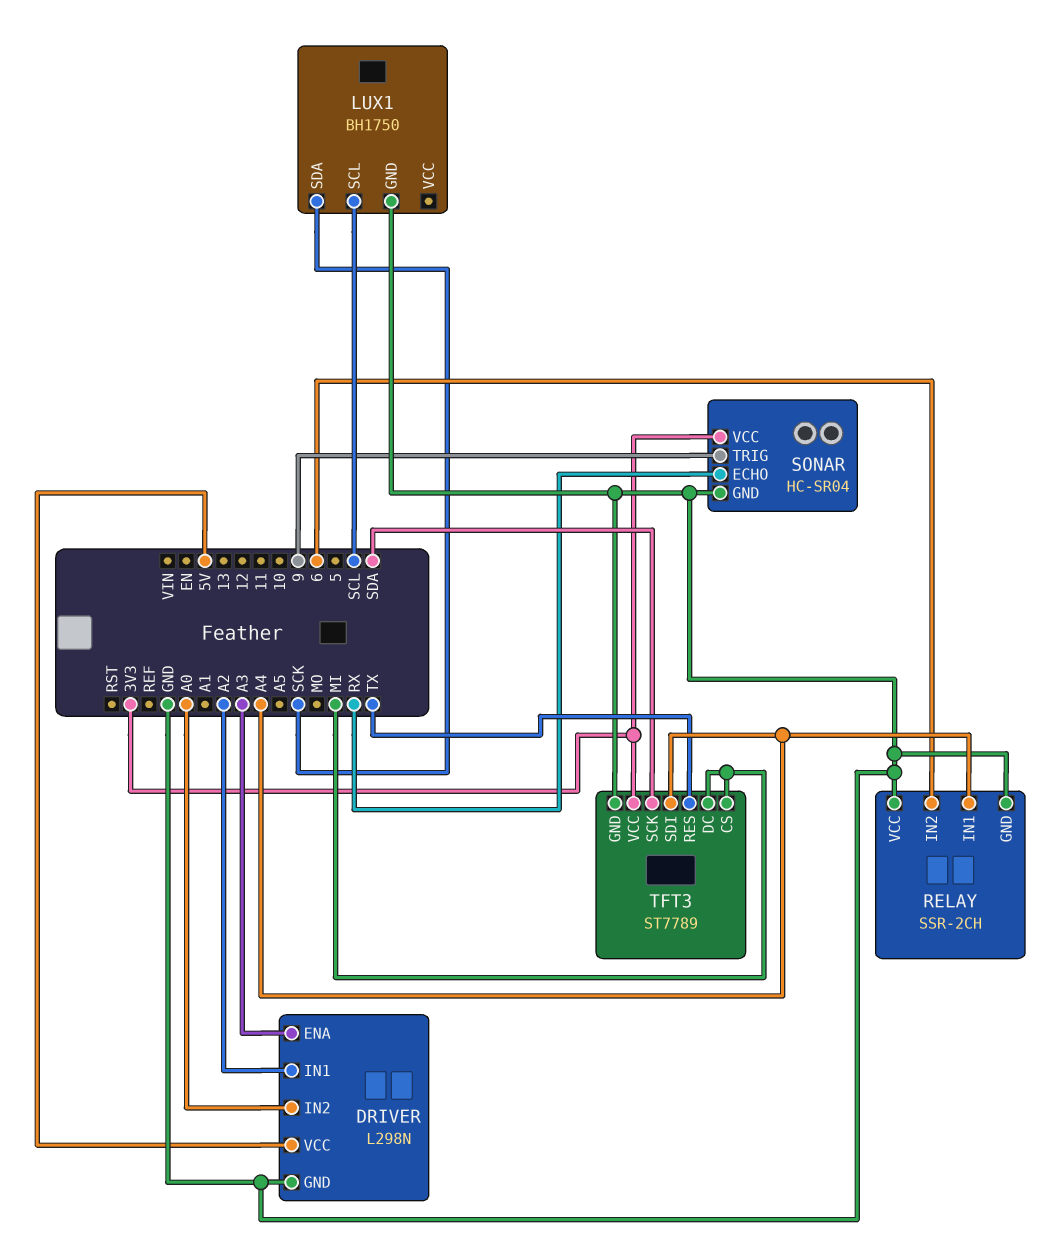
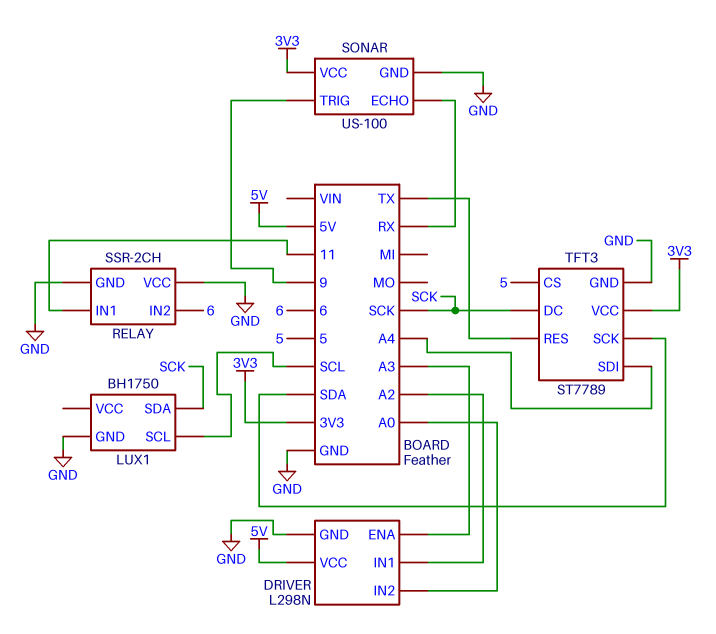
RELAY pin IN1: A4 -> 11
SONAR: HC-SR04 -> US-100
TFT3 pin CS: MI -> 5
TFT3 pin DC: MI -> SCK

